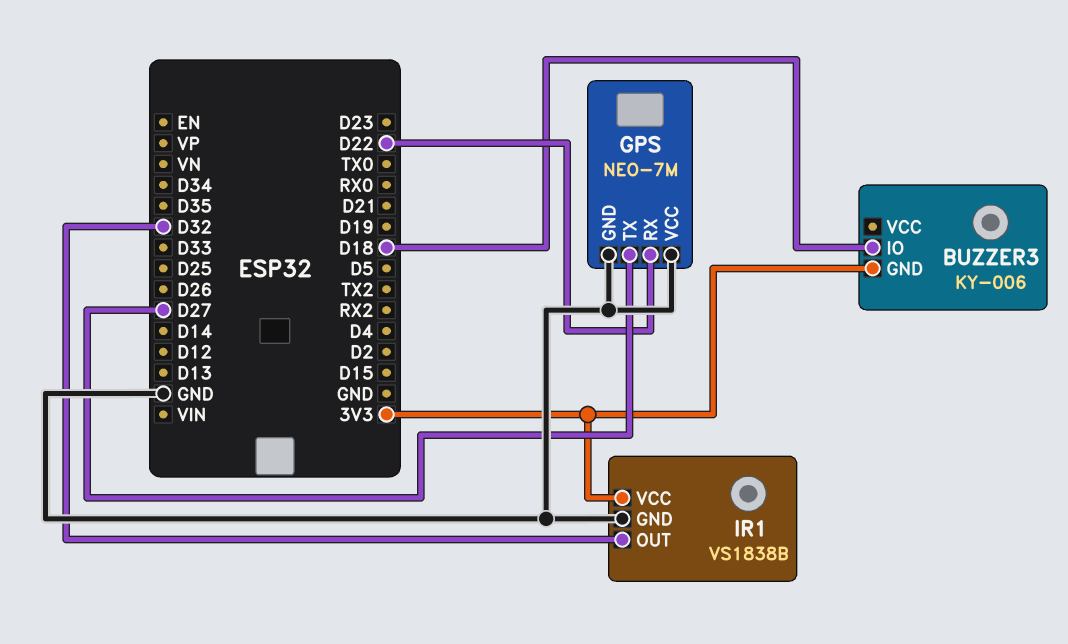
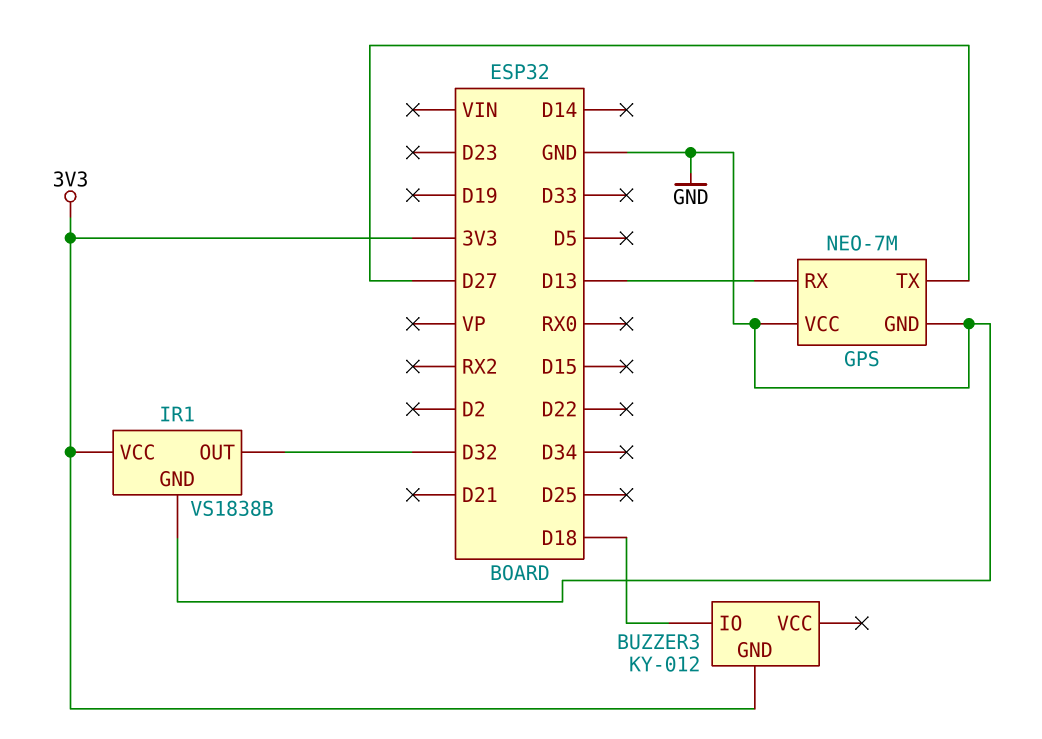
BUZZER3: KY-006 -> KY-012
GPS pin RX: D22 -> D13

